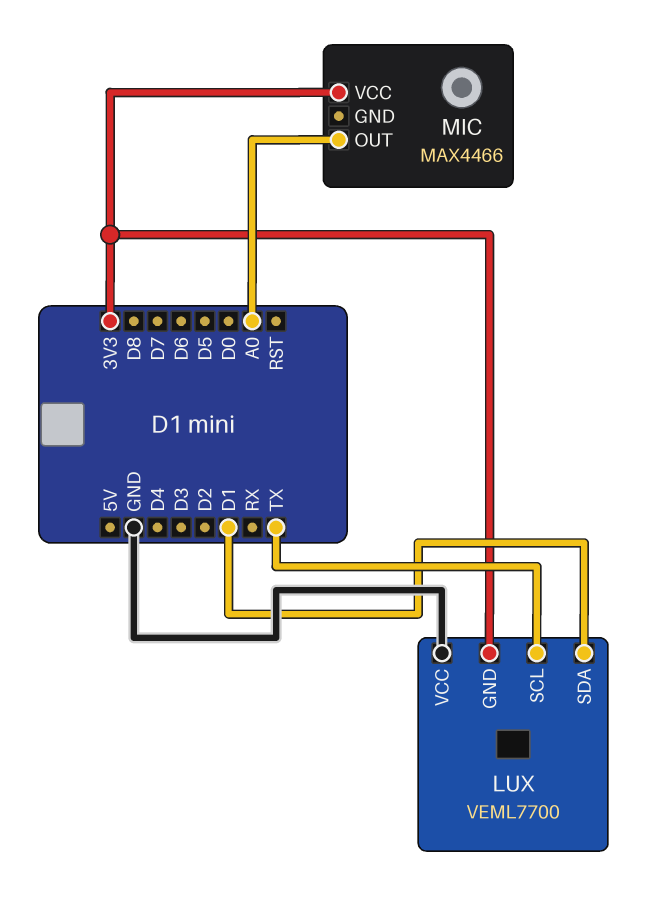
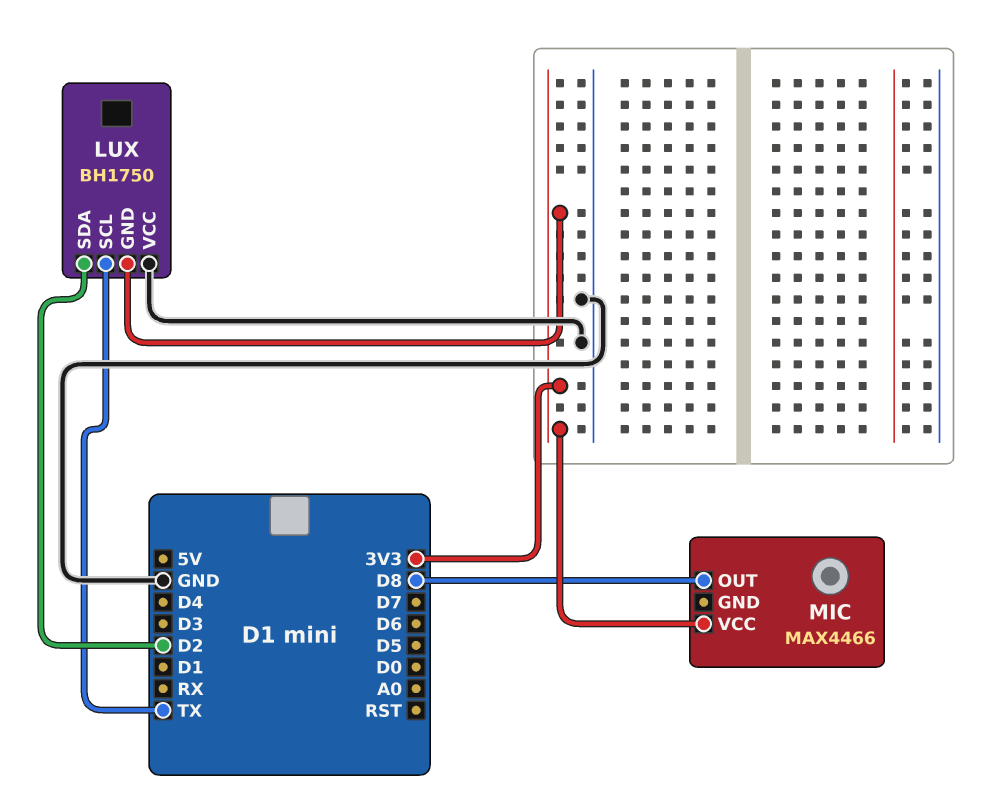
LUX: VEML7700 -> BH1750
LUX pin SDA: D1 -> D2
MIC pin OUT: A0 -> D8

